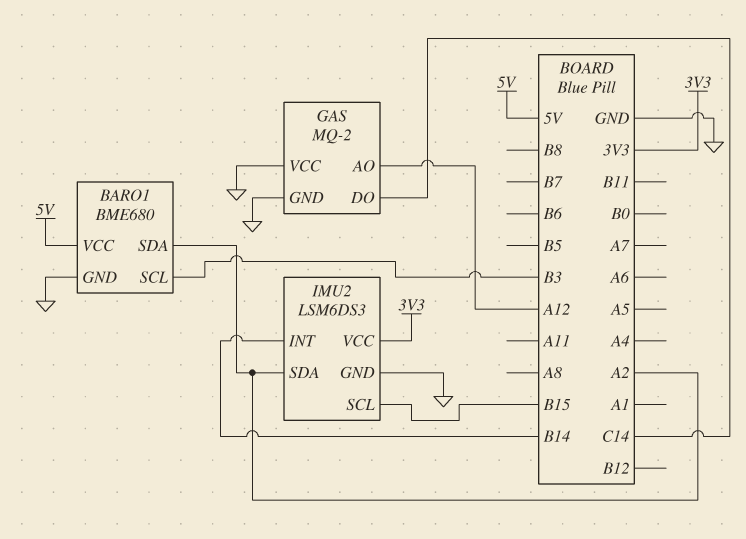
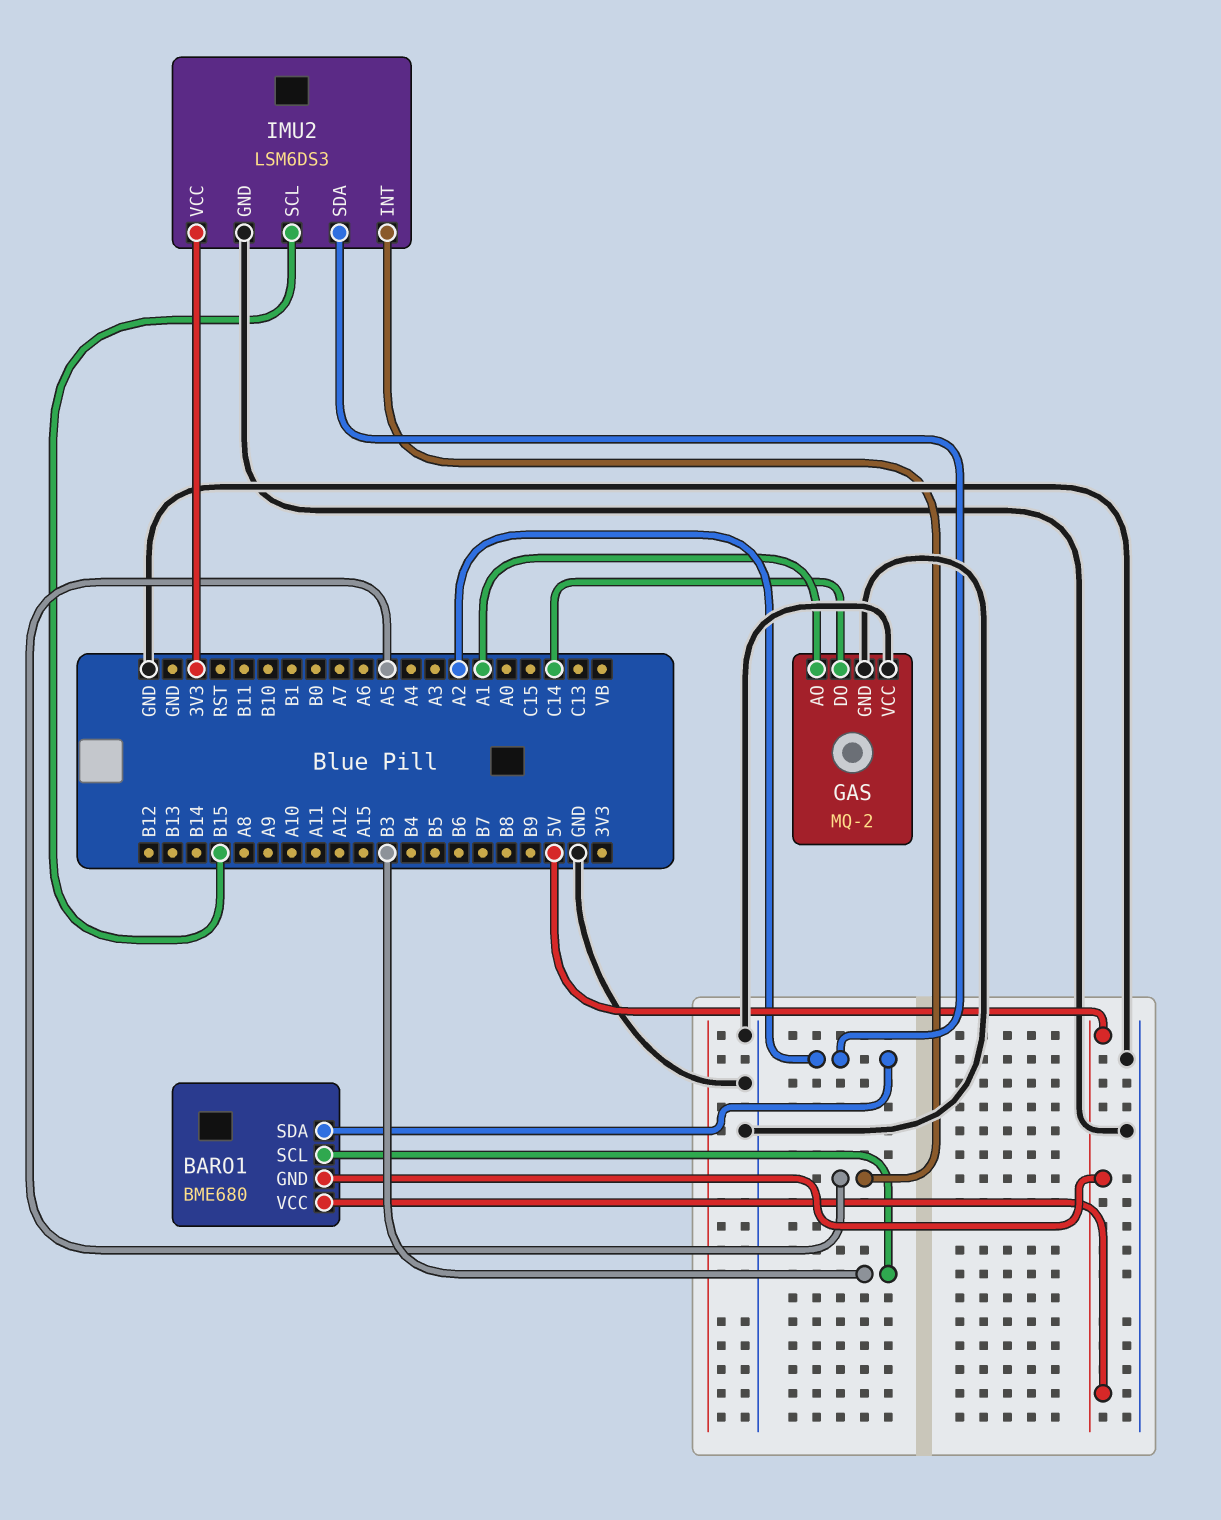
BARO1 pin GND: GND -> 5V
GAS pin AO: A12 -> A1
IMU2 pin INT: B14 -> A5

